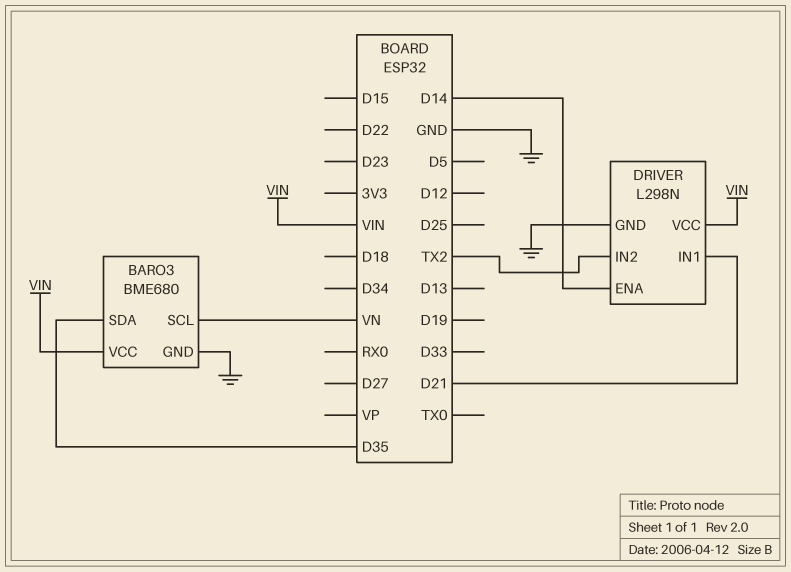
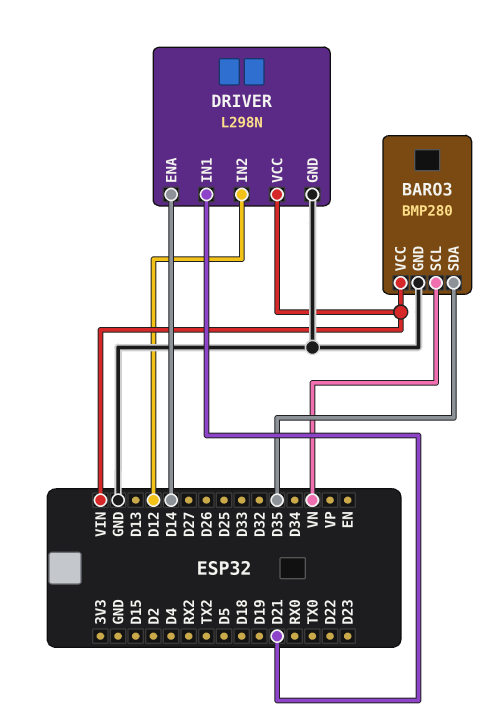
BARO3: BME680 -> BMP280
DRIVER pin IN2: TX2 -> D12

